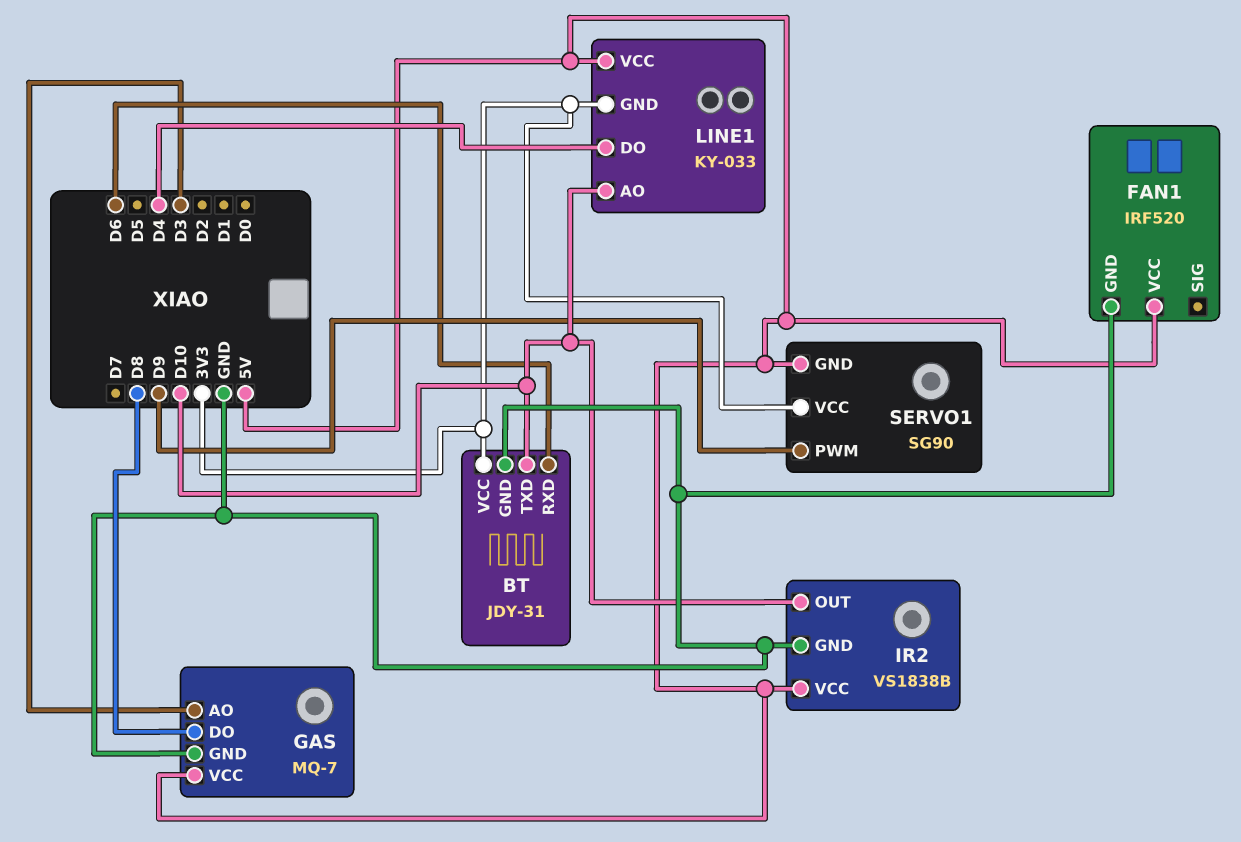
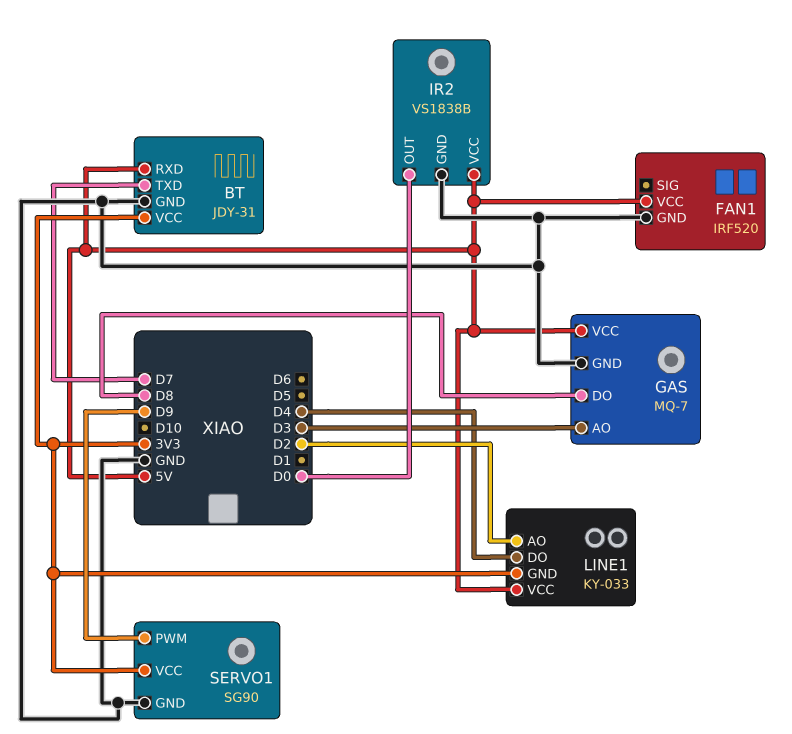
BT pin RXD: D6 -> 5V
BT pin TXD: D10 -> D7
IR2 pin OUT: D10 -> D0
LINE1 pin AO: D10 -> D2
SERVO1 pin GND: 5V -> GND

